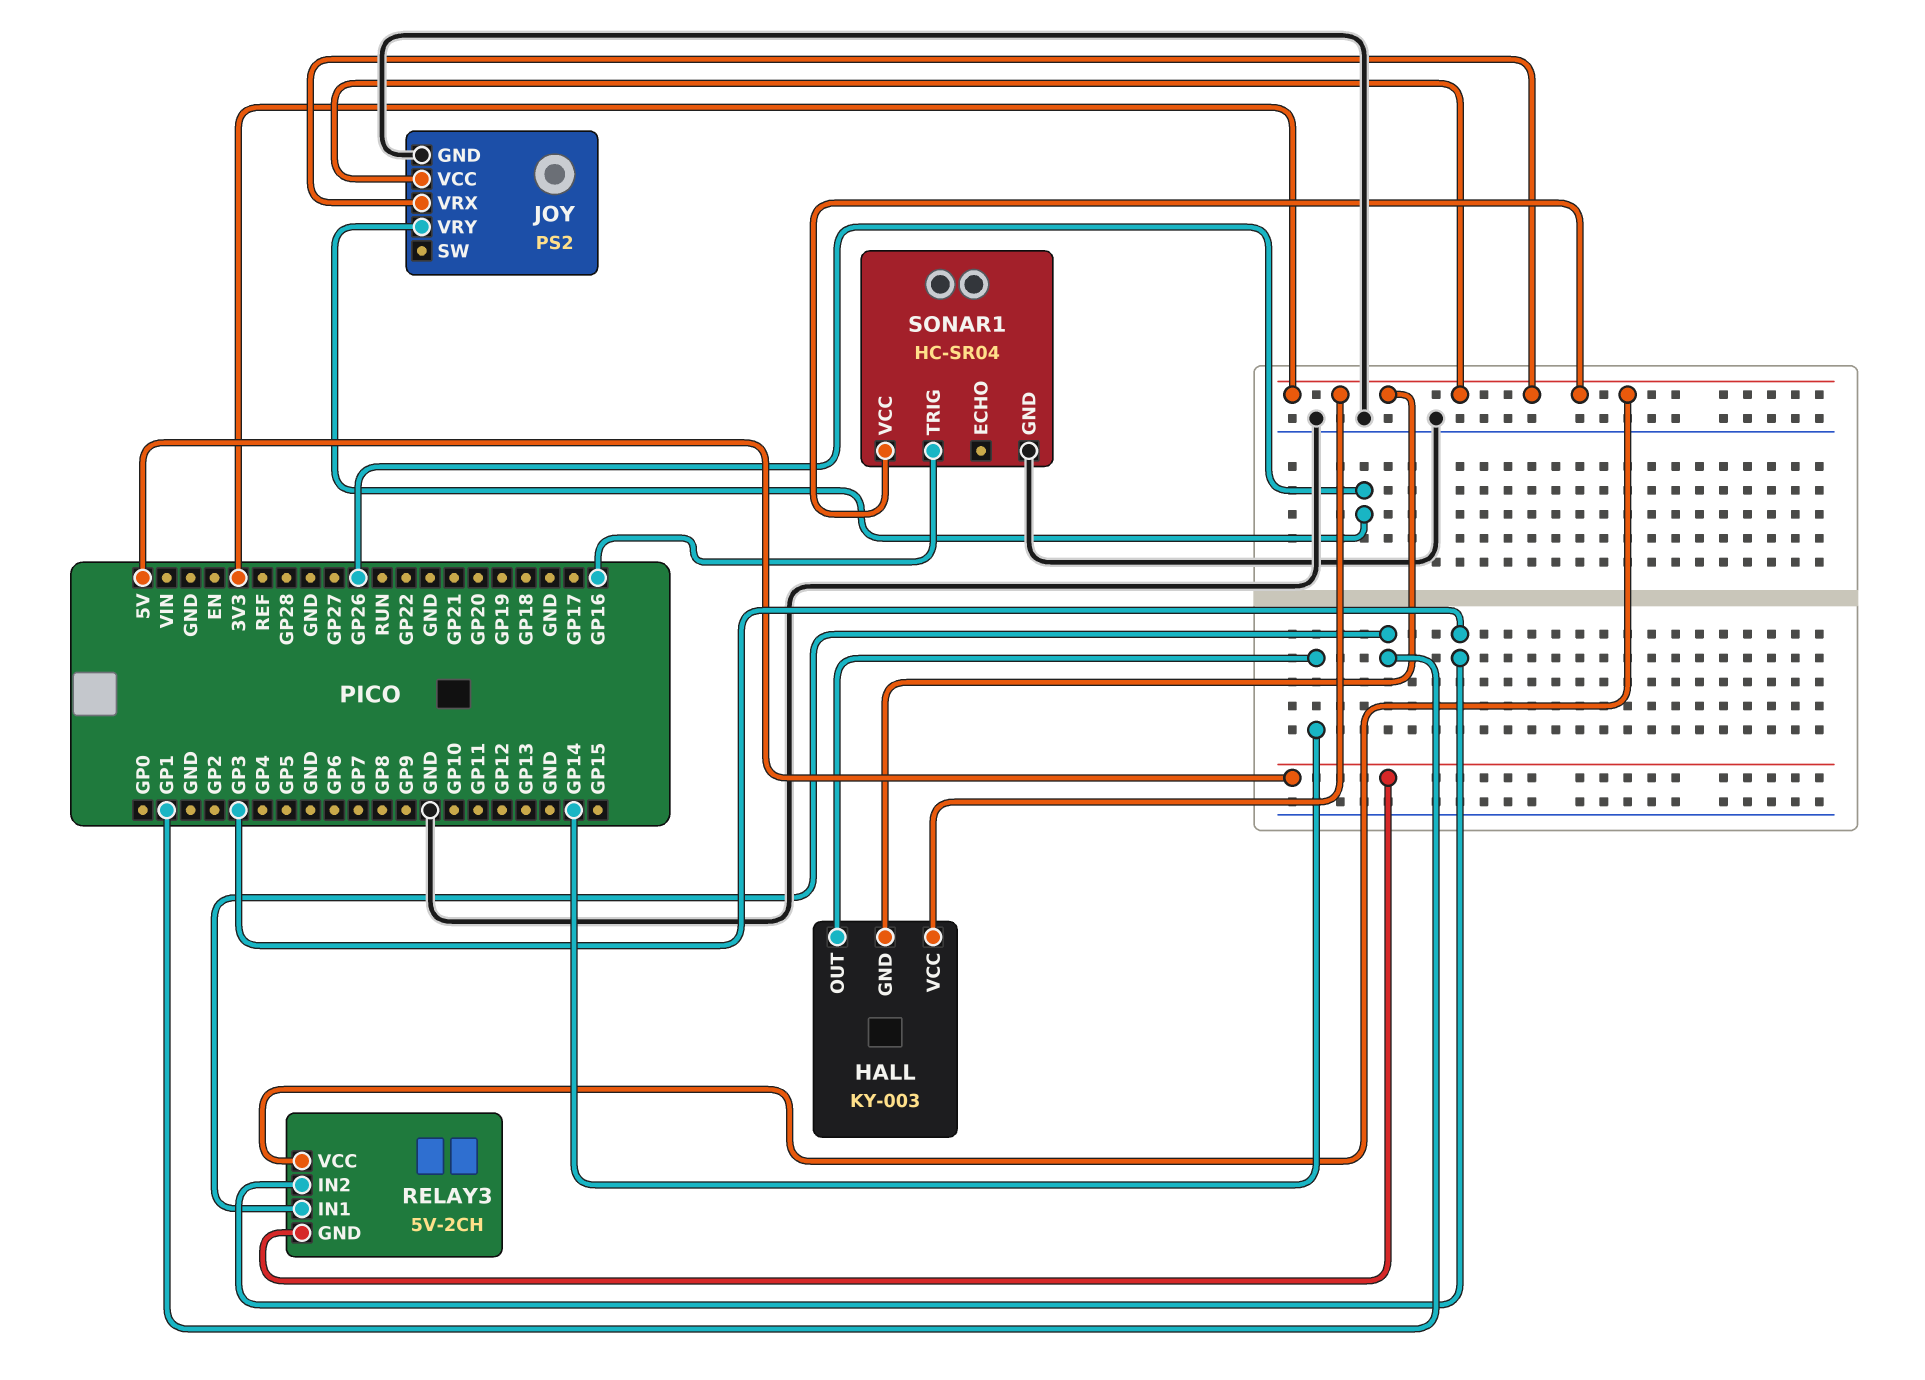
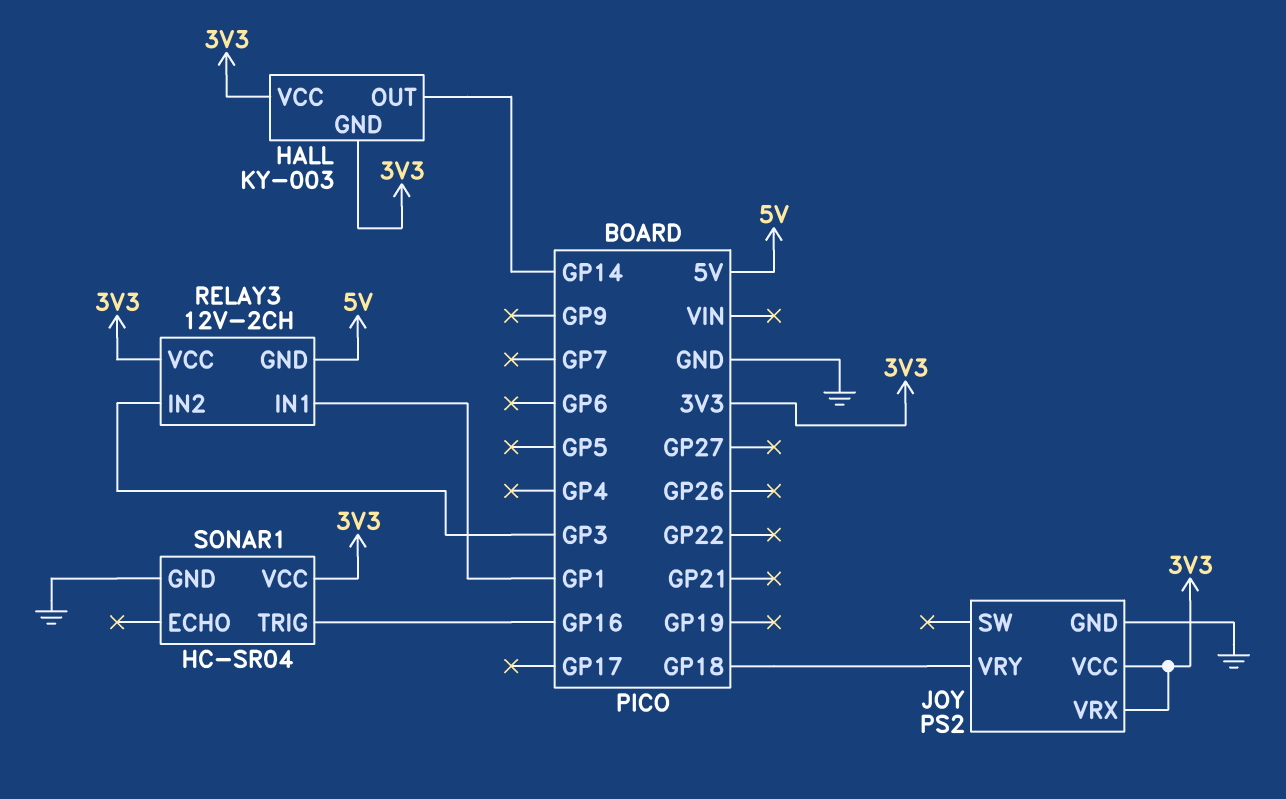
JOY pin VRY: GP26 -> GP18
RELAY3: 5V-2CH -> 12V-2CH

